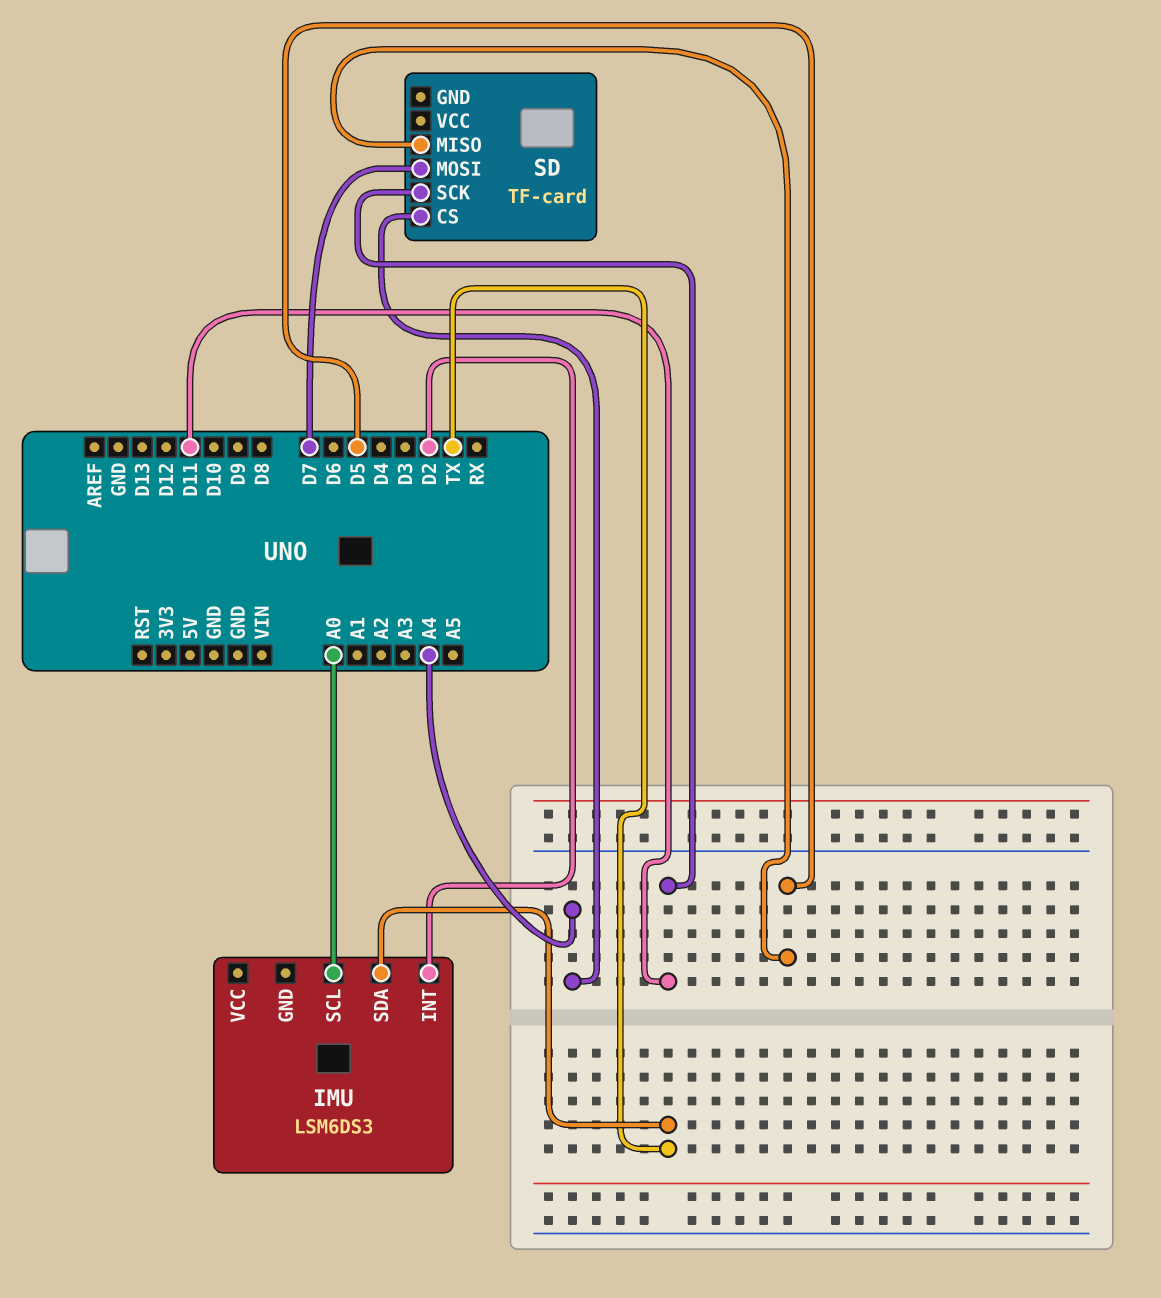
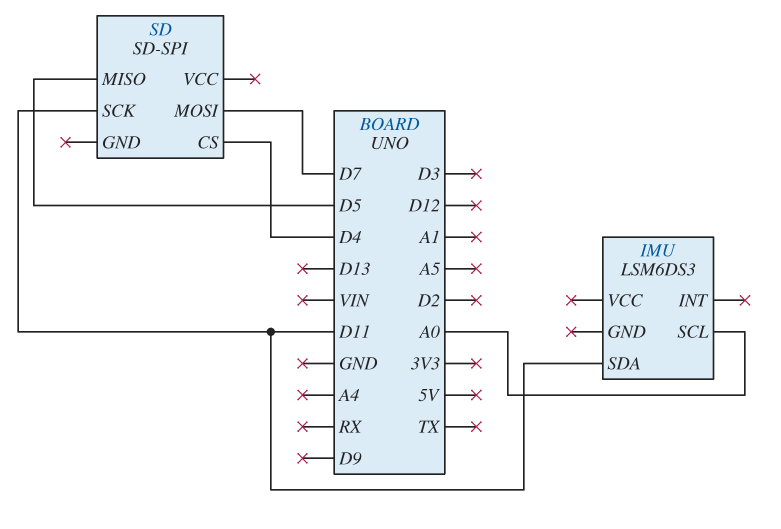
IMU pin INT: D2 -> none
IMU pin SDA: TX -> D11
SD: TF-card -> SD-SPI
SD pin CS: A4 -> D4

